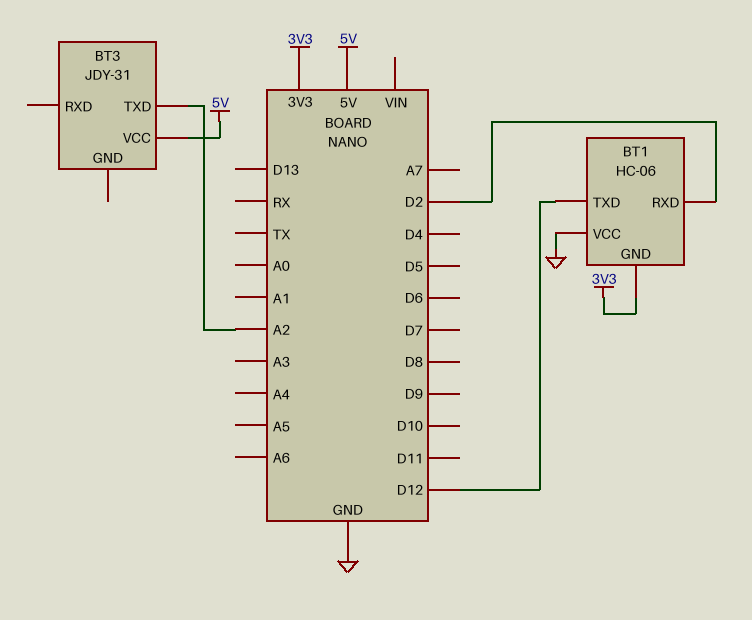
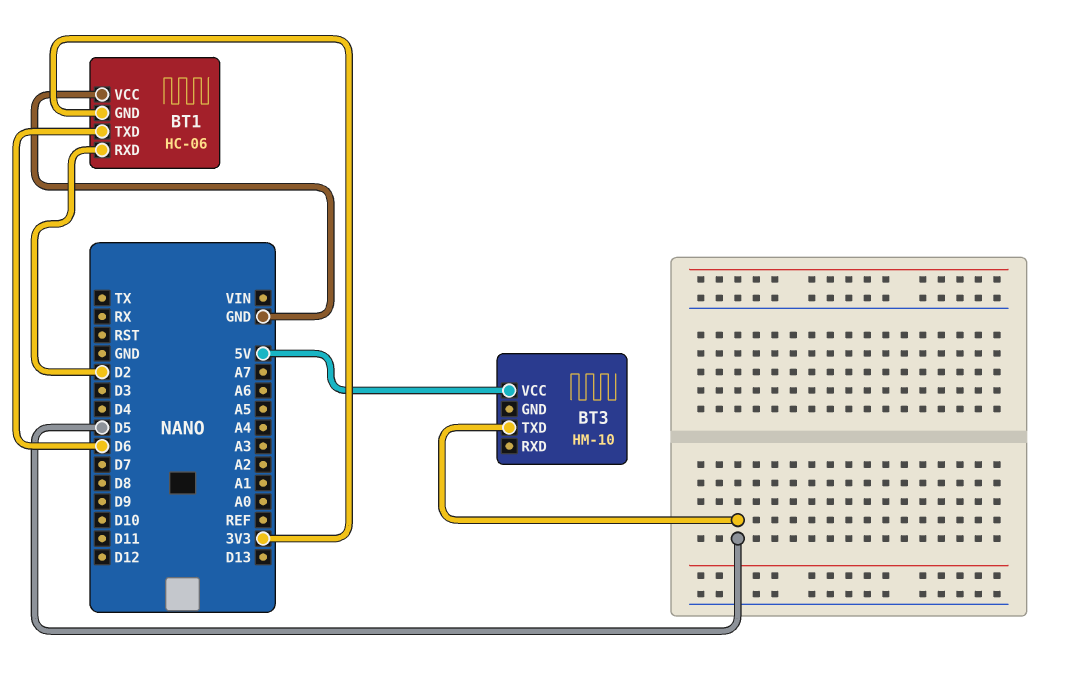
BT1 pin TXD: D12 -> D6
BT3: JDY-31 -> HM-10
BT3 pin TXD: A2 -> D5

